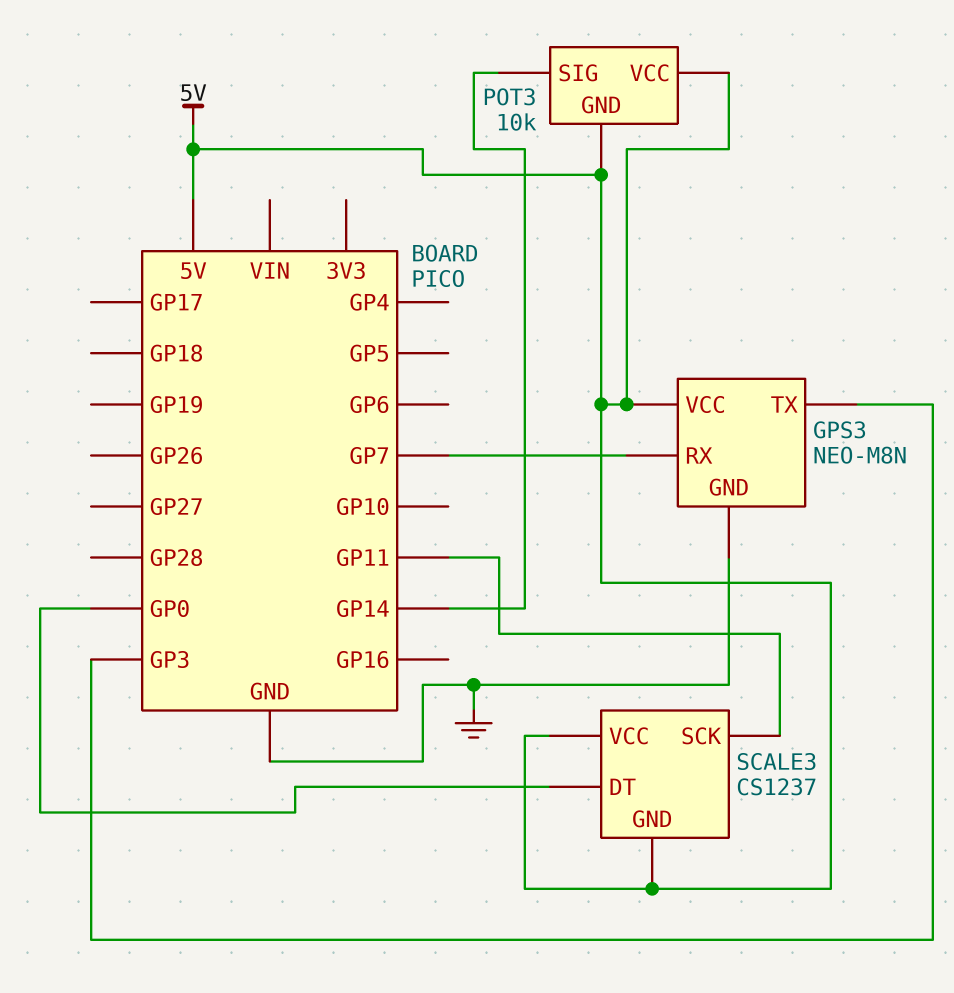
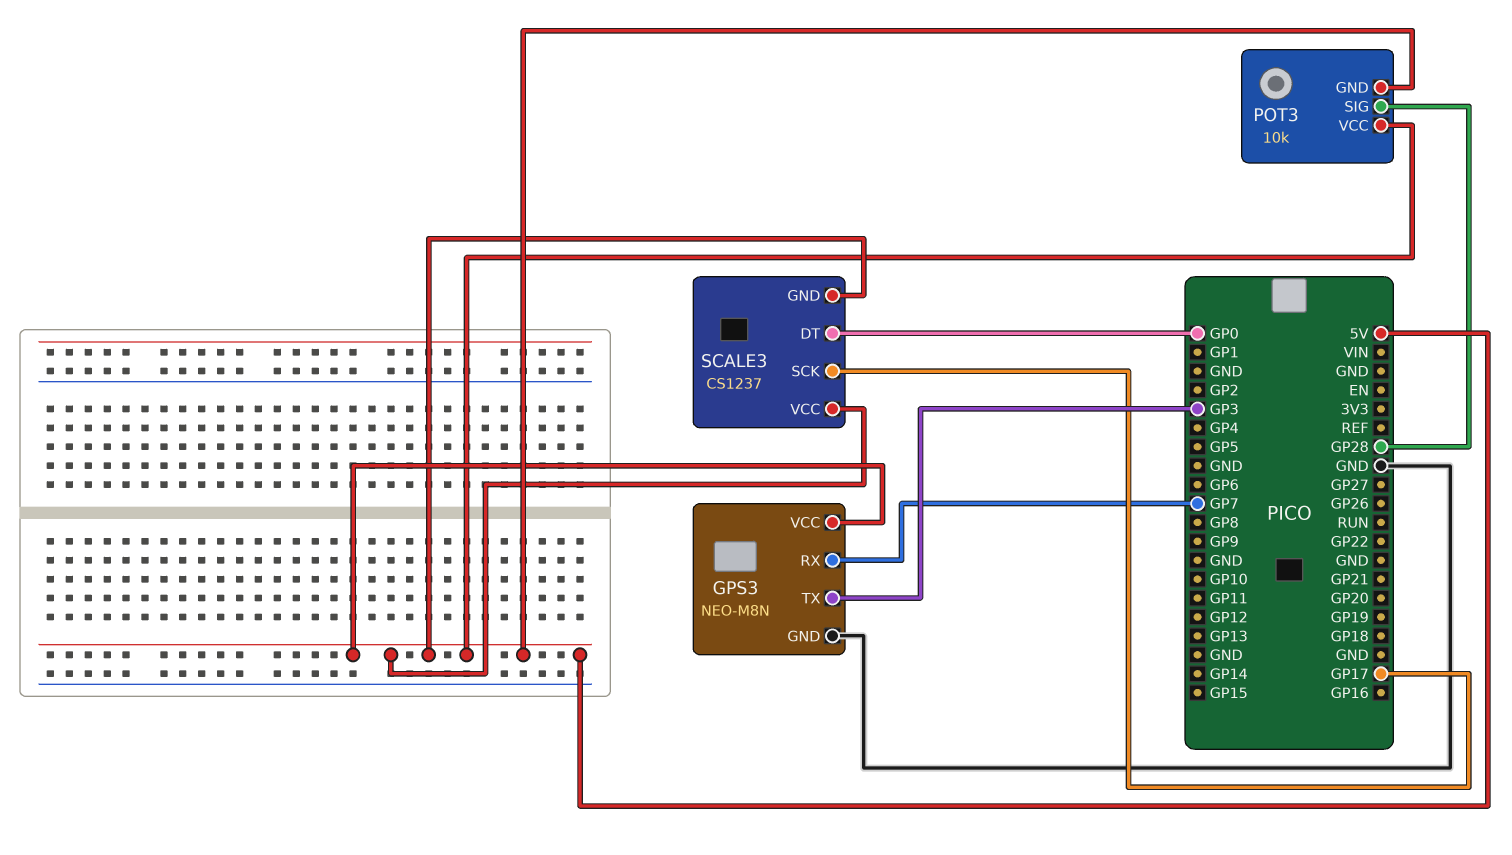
POT3 pin SIG: GP14 -> GP28
SCALE3 pin SCK: GP11 -> GP17

